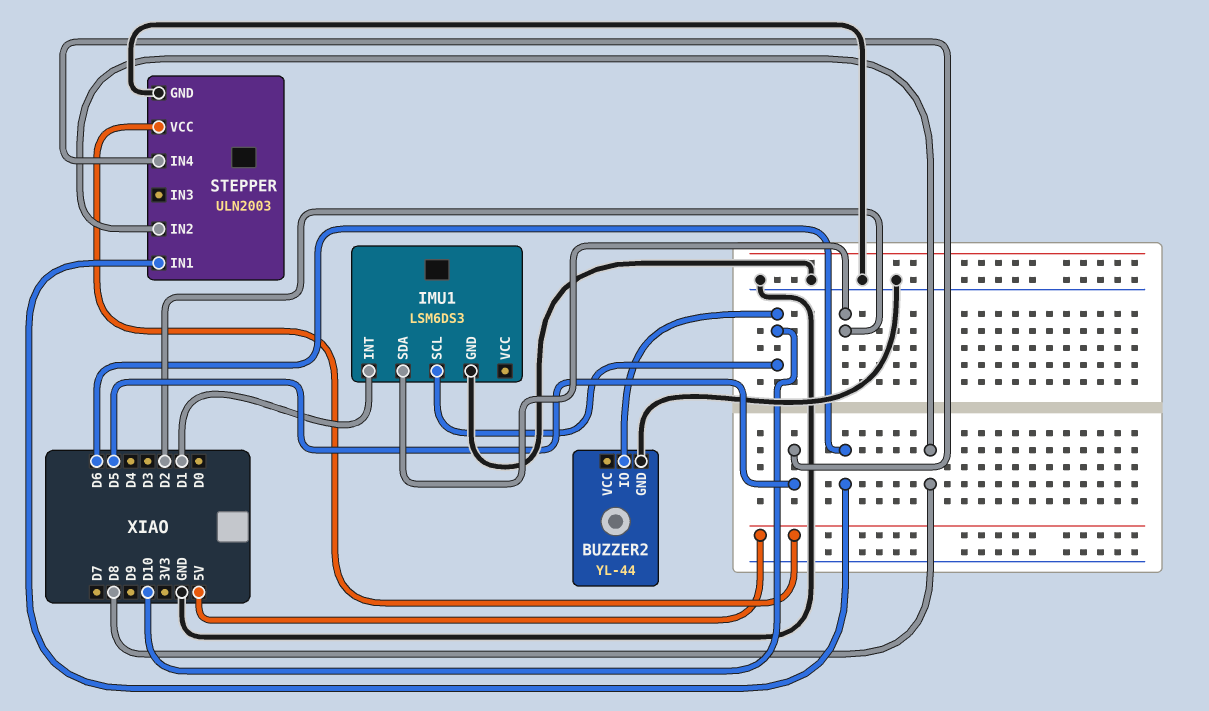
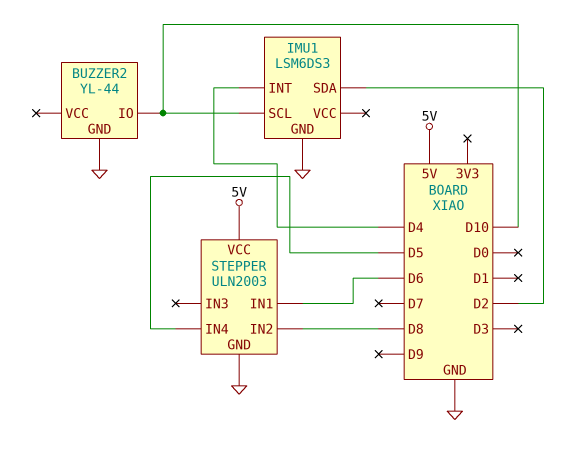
IMU1 pin INT: D1 -> D4

